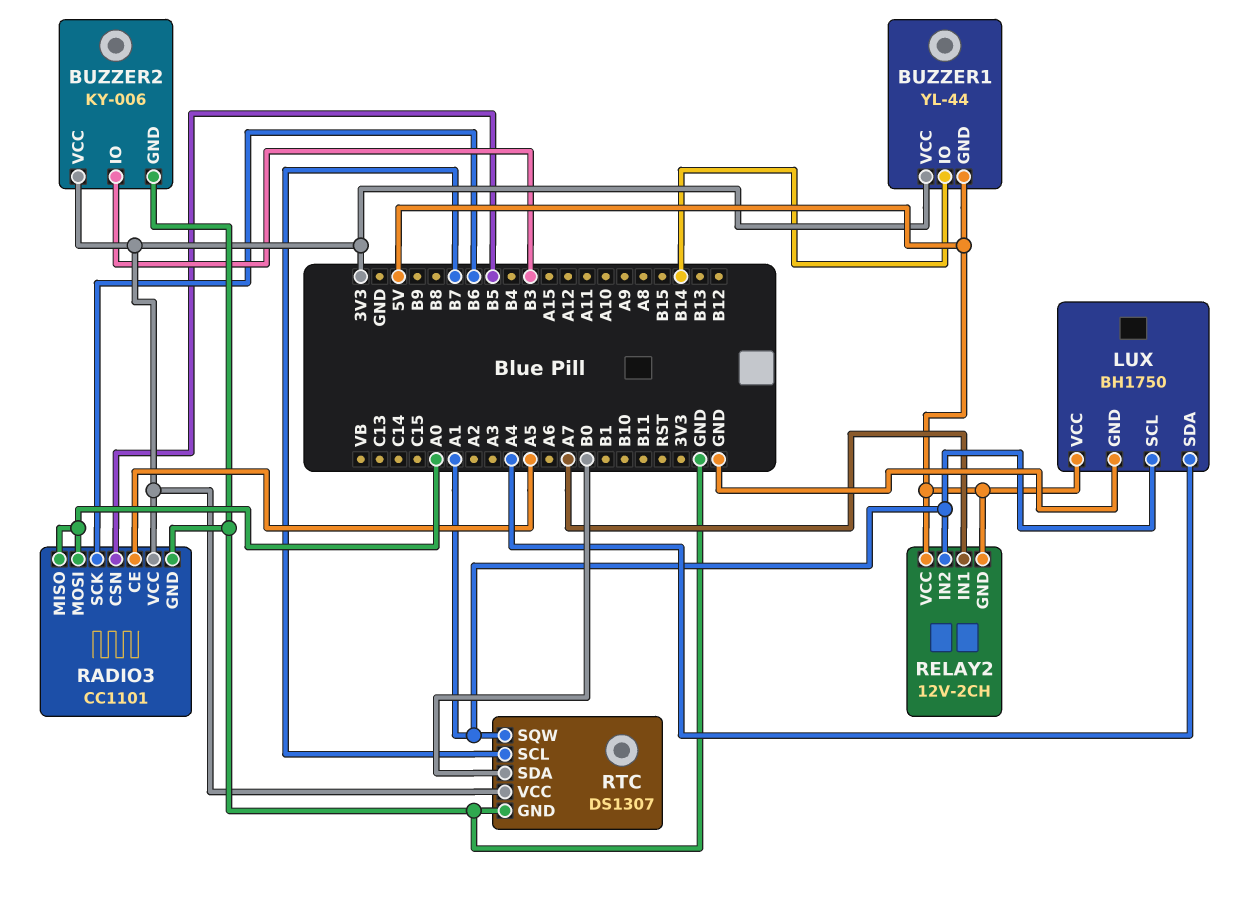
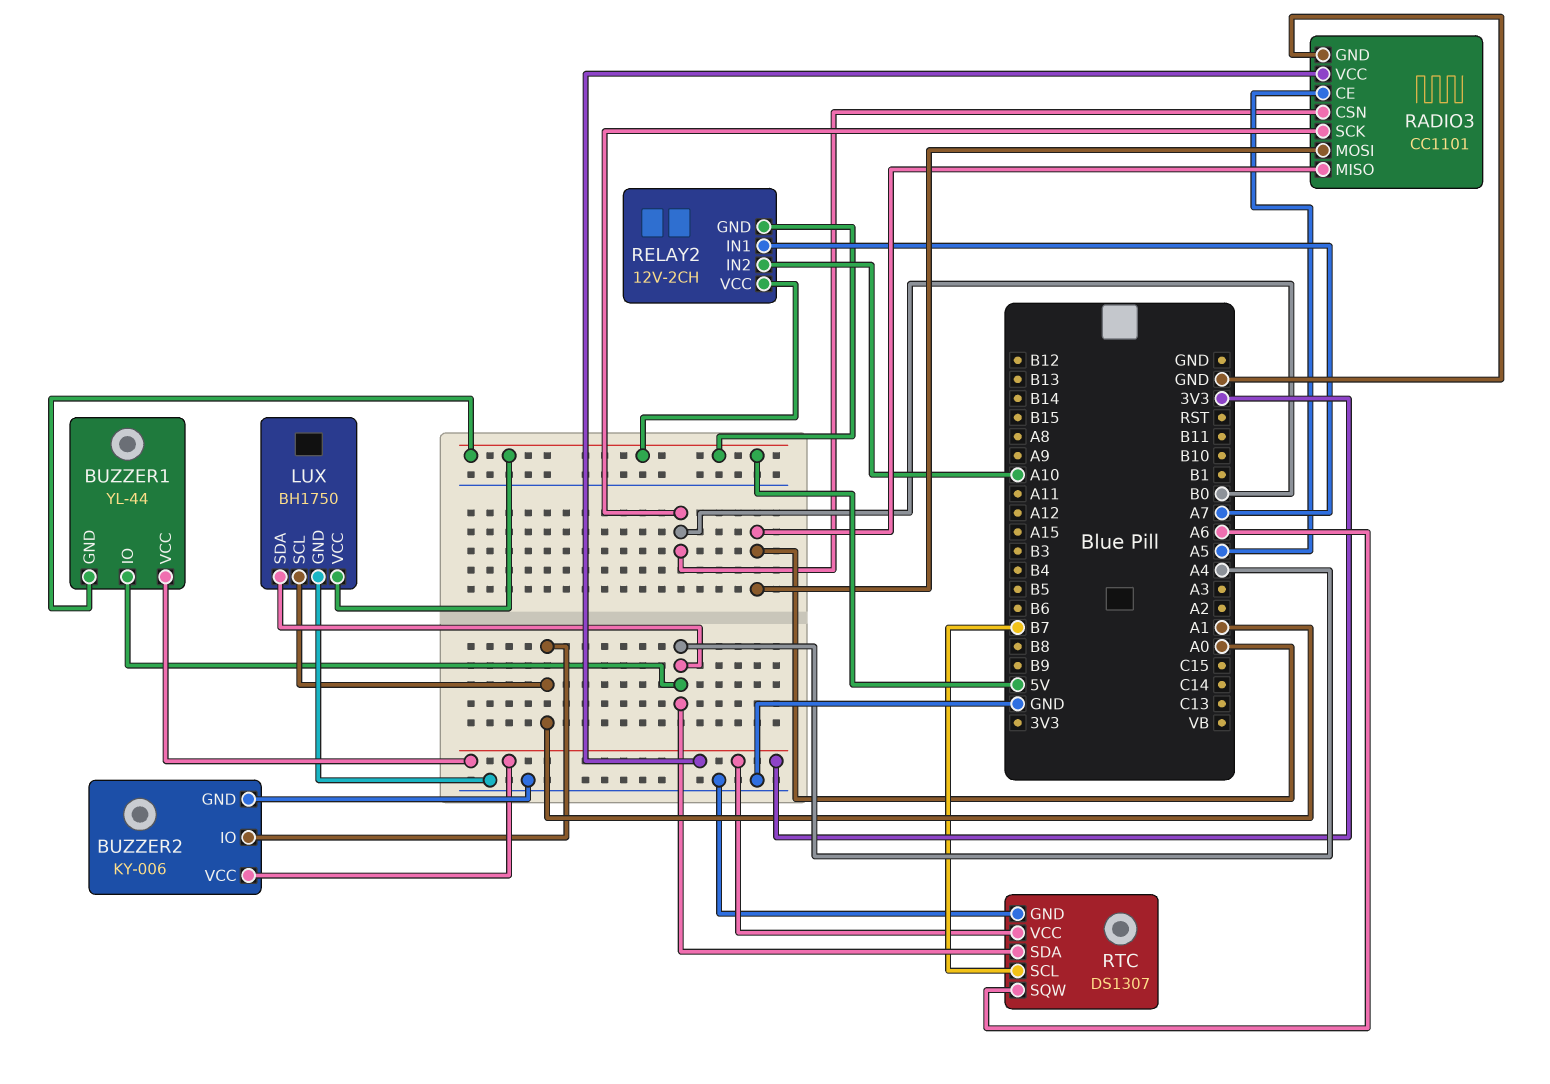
BUZZER1 pin IO: B14 -> A4
BUZZER2 pin IO: B3 -> A1
RADIO3 pin CSN: B5 -> B0
RADIO3 pin SCK: B6 -> B0
RELAY2 pin IN2: A1 -> A10
RTC pin SDA: B0 -> A4
RTC pin SQW: A1 -> A6

